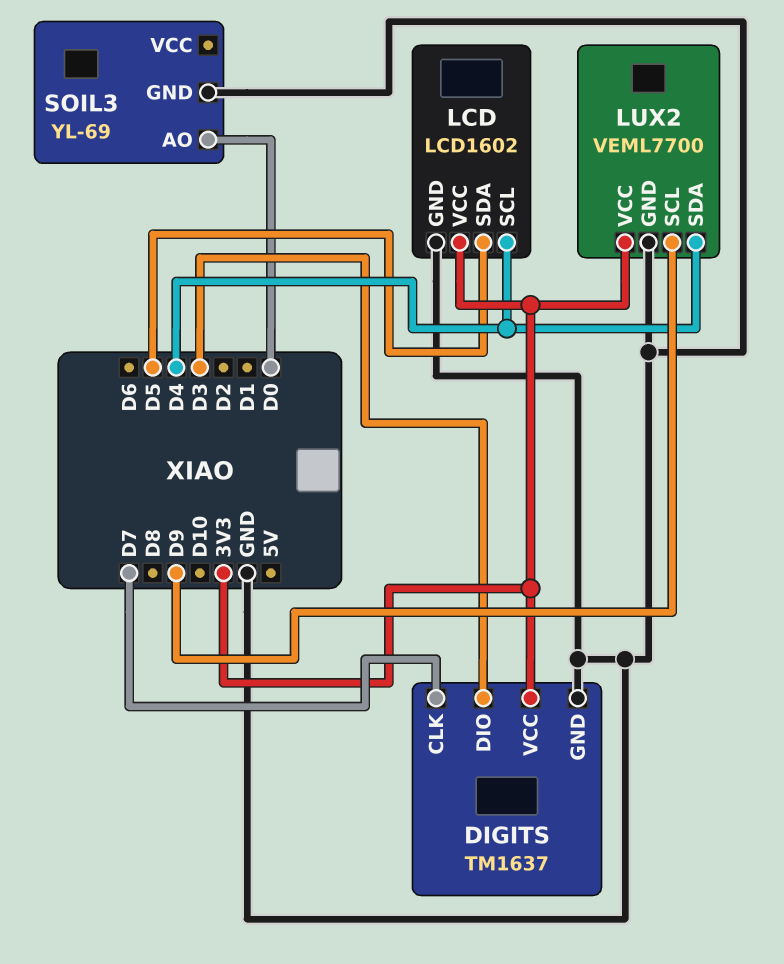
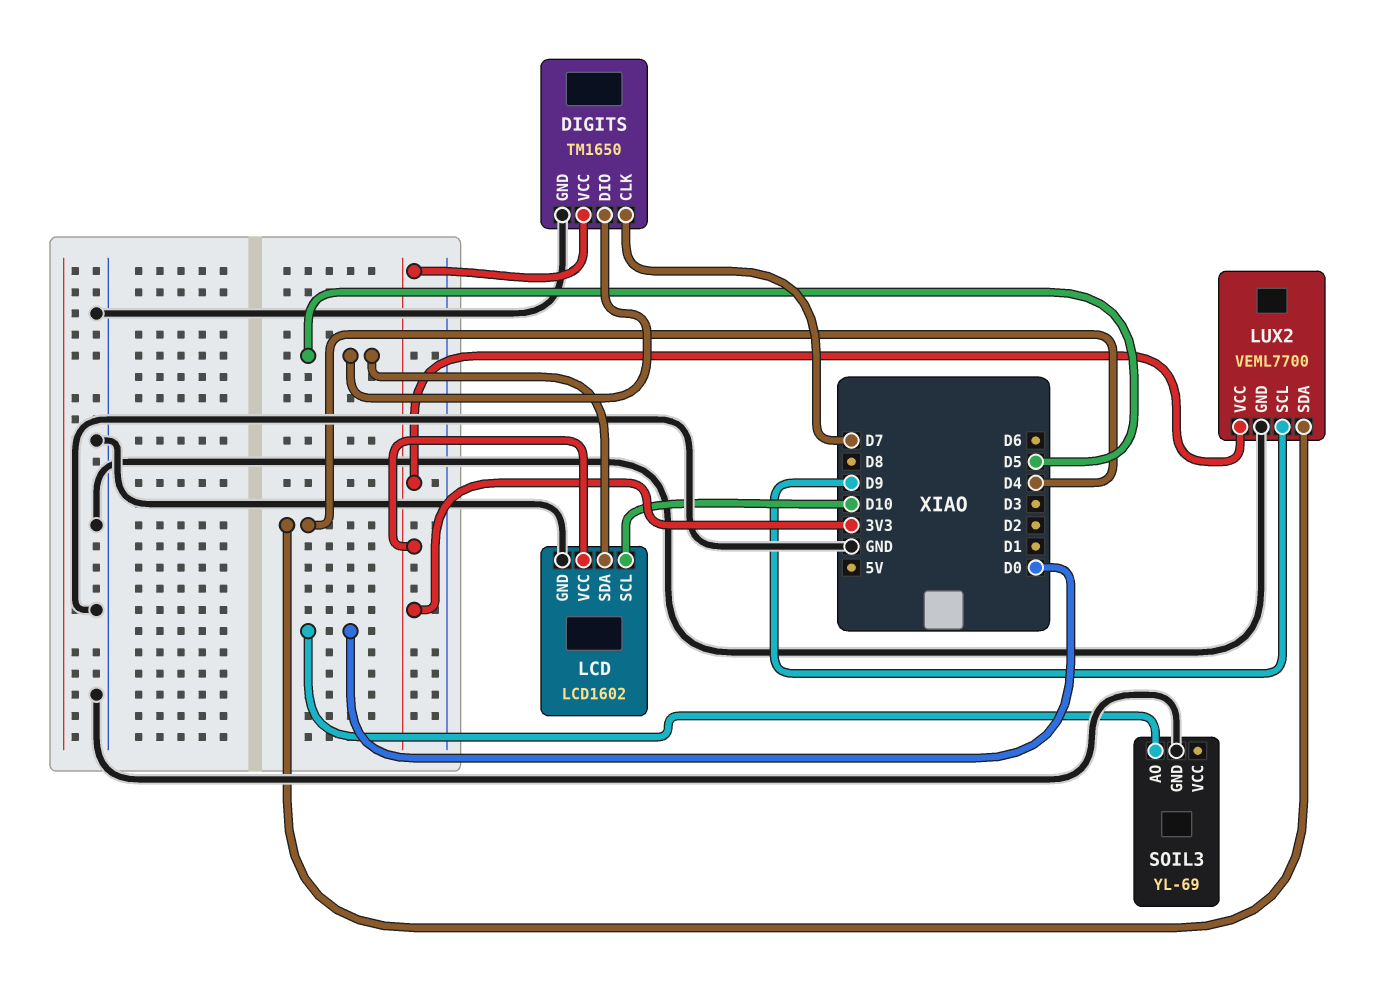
DIGITS: TM1637 -> TM1650
DIGITS pin DIO: D3 -> D5
LCD pin SCL: D4 -> D10

